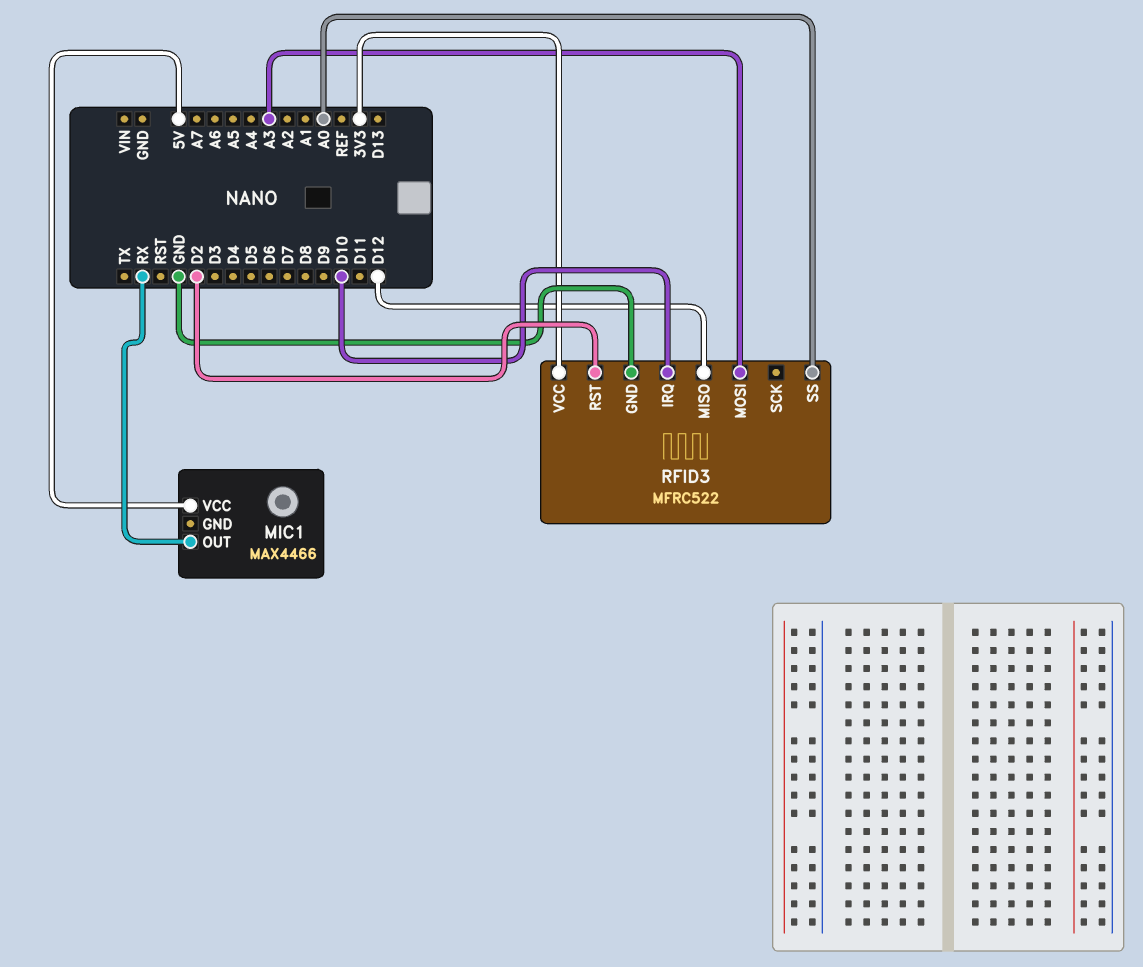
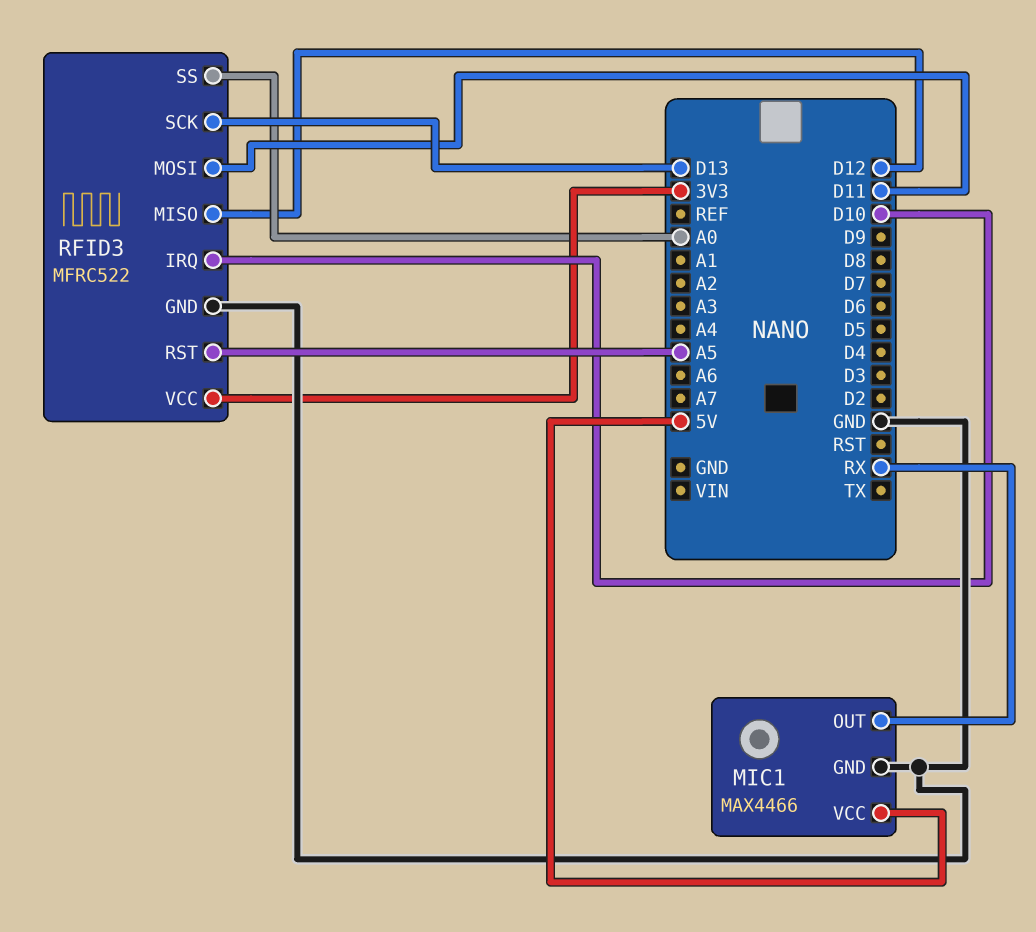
MIC1 pin GND: none -> GND
RFID3 pin MOSI: A3 -> D11
RFID3 pin RST: D2 -> A5
RFID3 pin SCK: none -> D13

